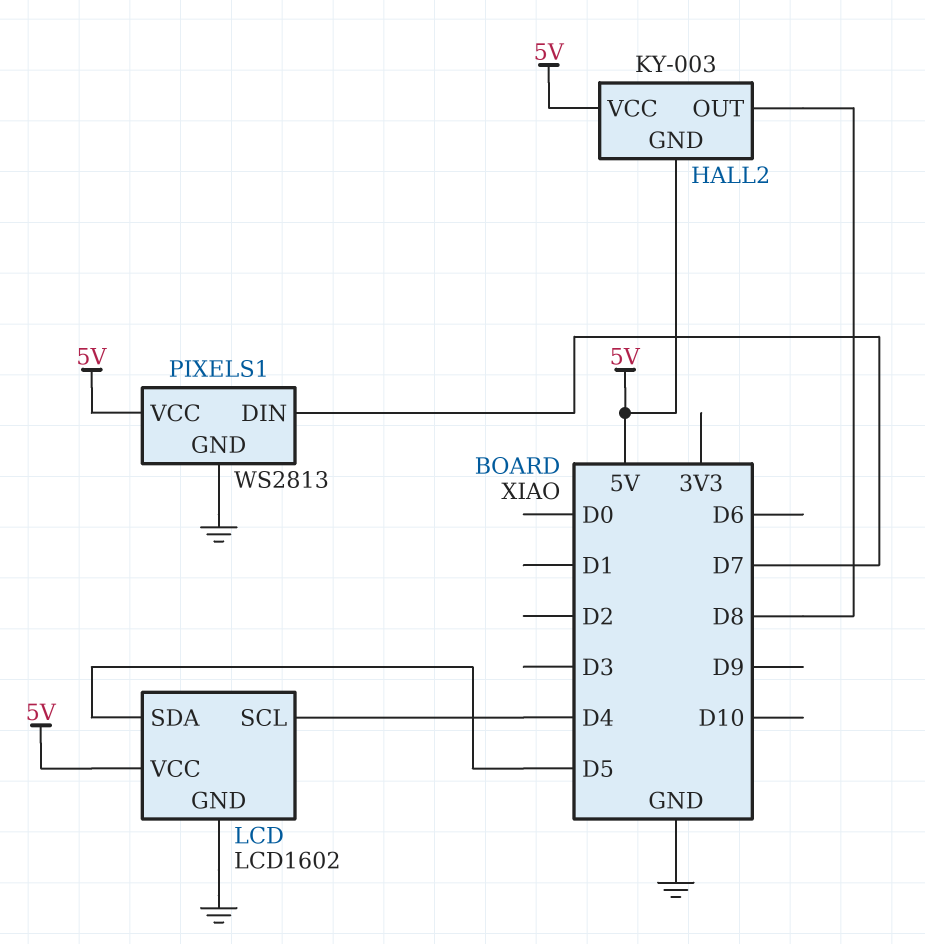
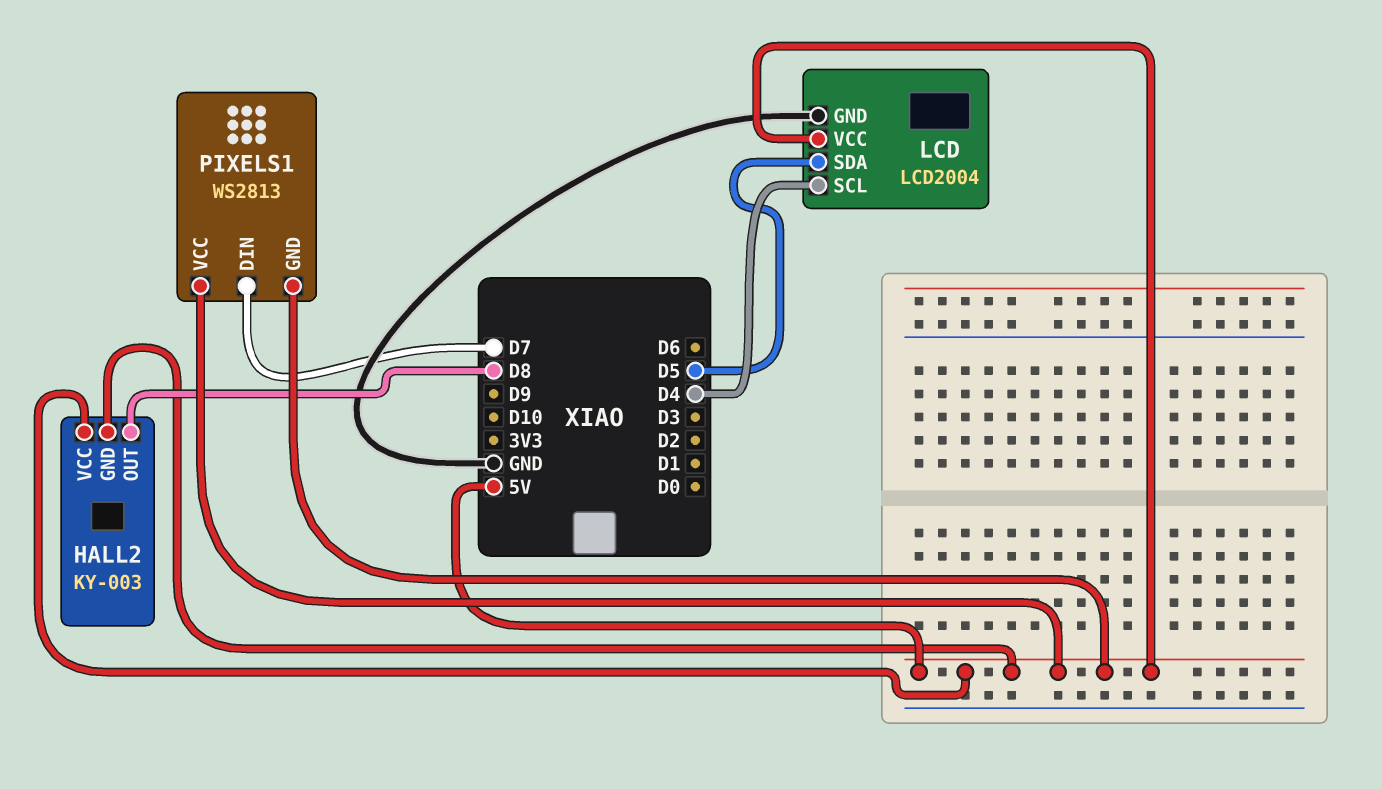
LCD: LCD1602 -> LCD2004
PIXELS1 pin GND: GND -> 5V

